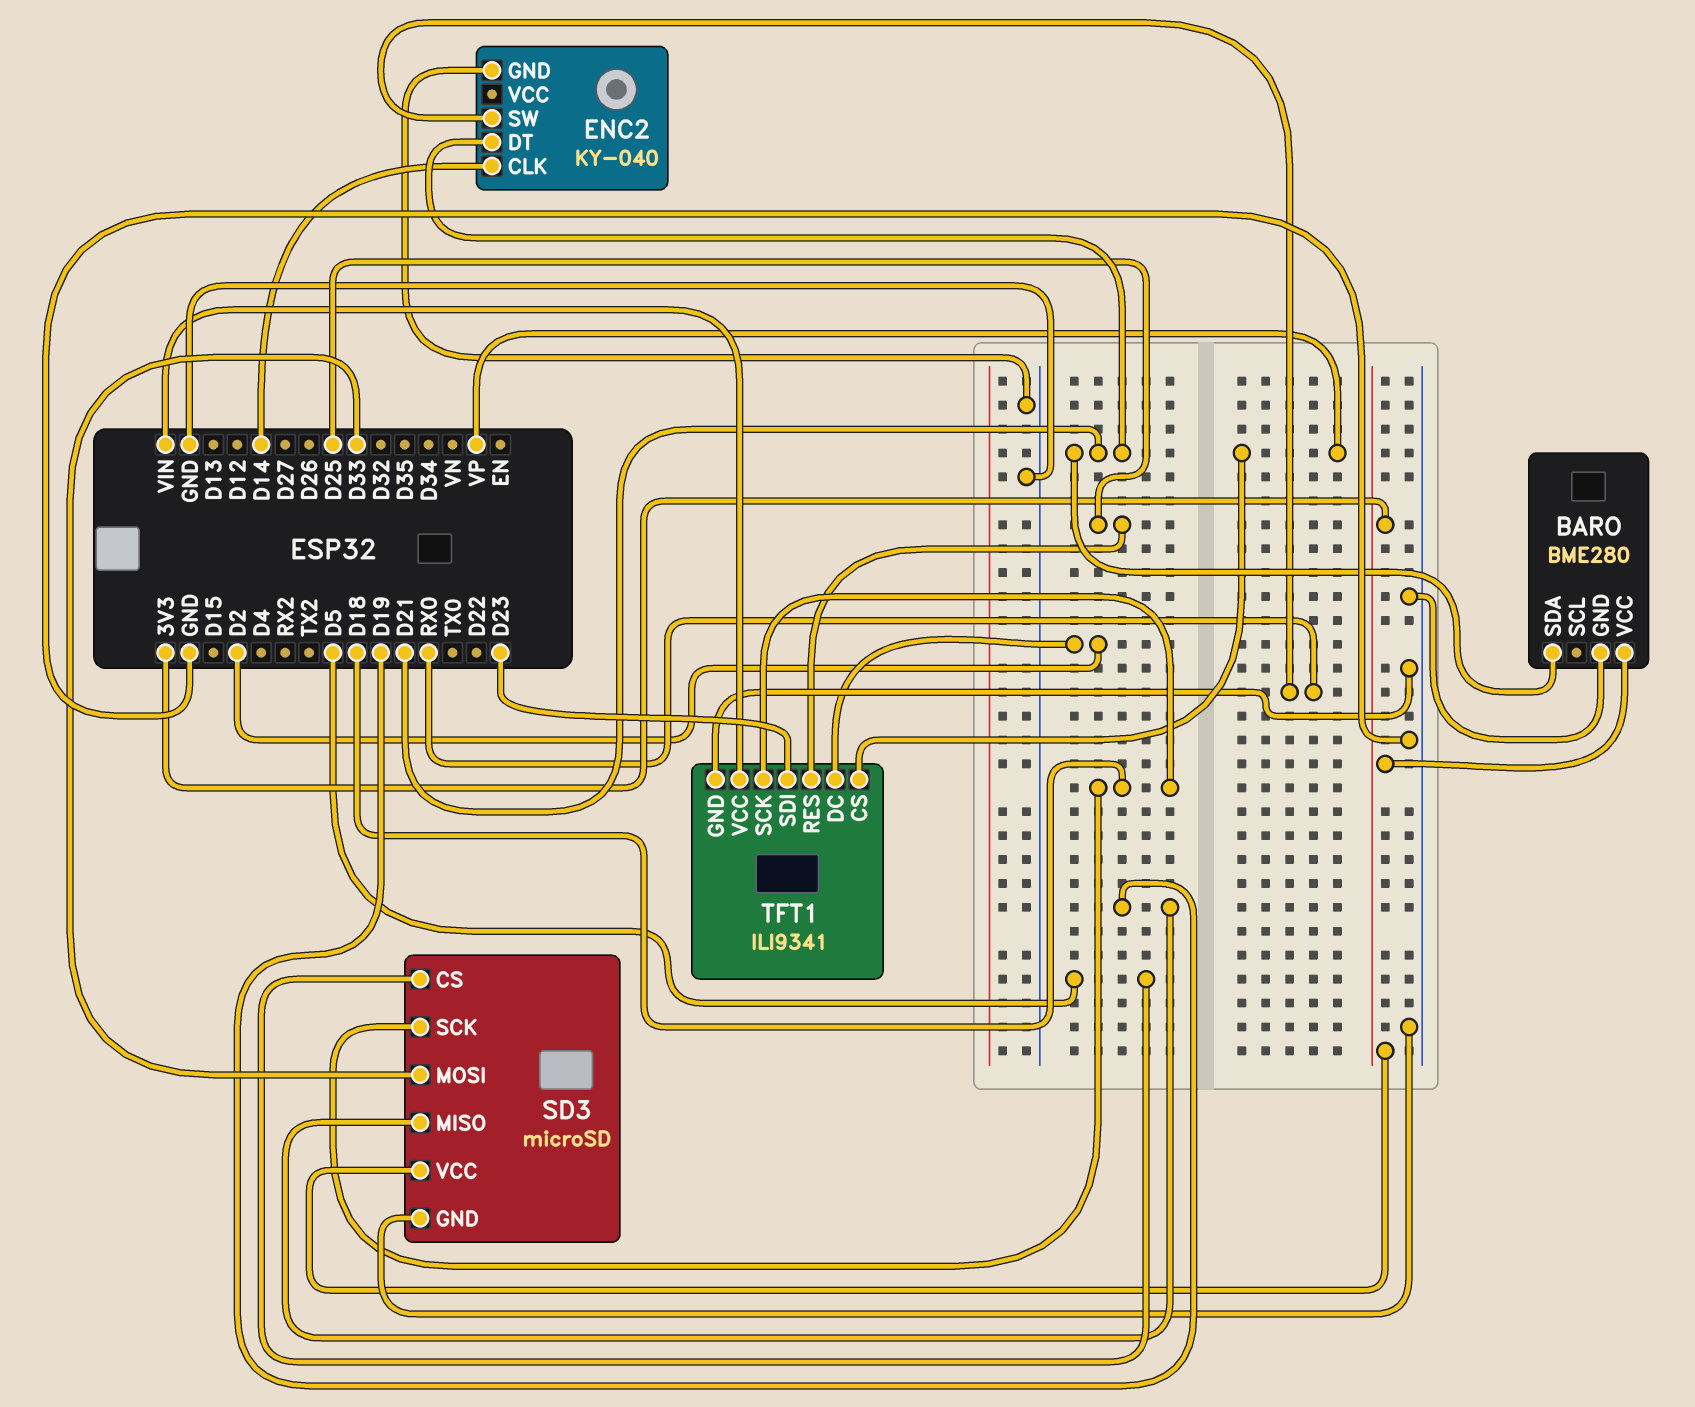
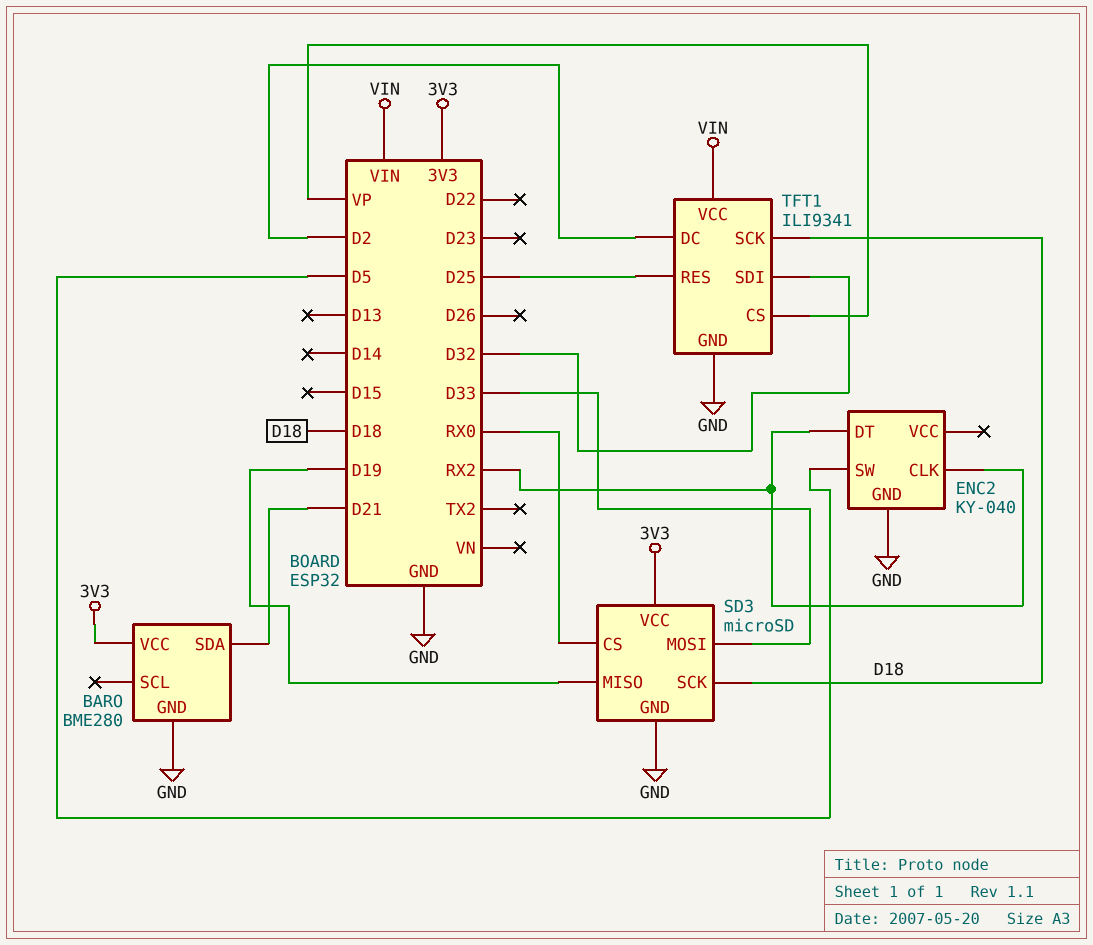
ENC2 pin CLK: D14 -> RX2
ENC2 pin DT: D21 -> RX2
ENC2 pin SW: RX0 -> D5
SD3 pin CS: D5 -> RX0
TFT1 pin SDI: D23 -> D32

